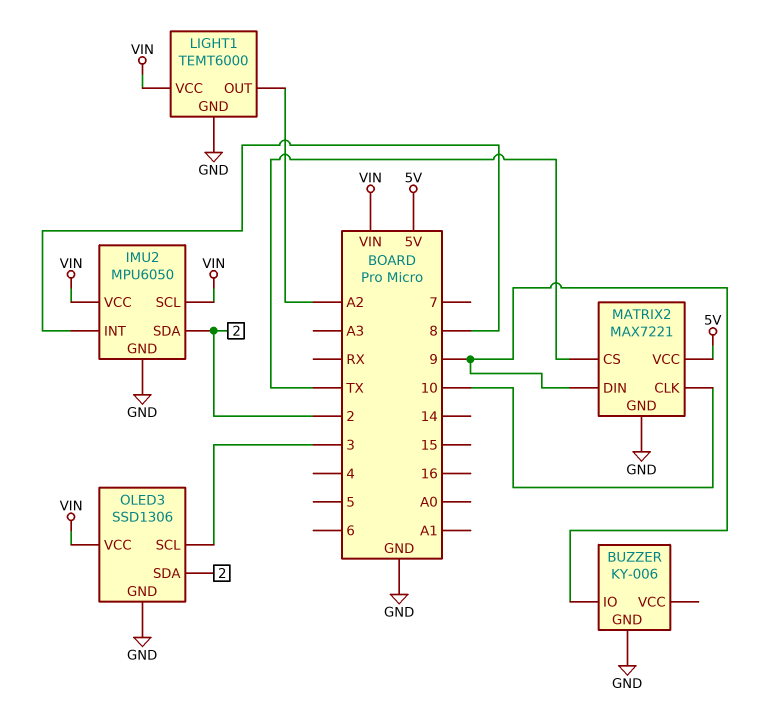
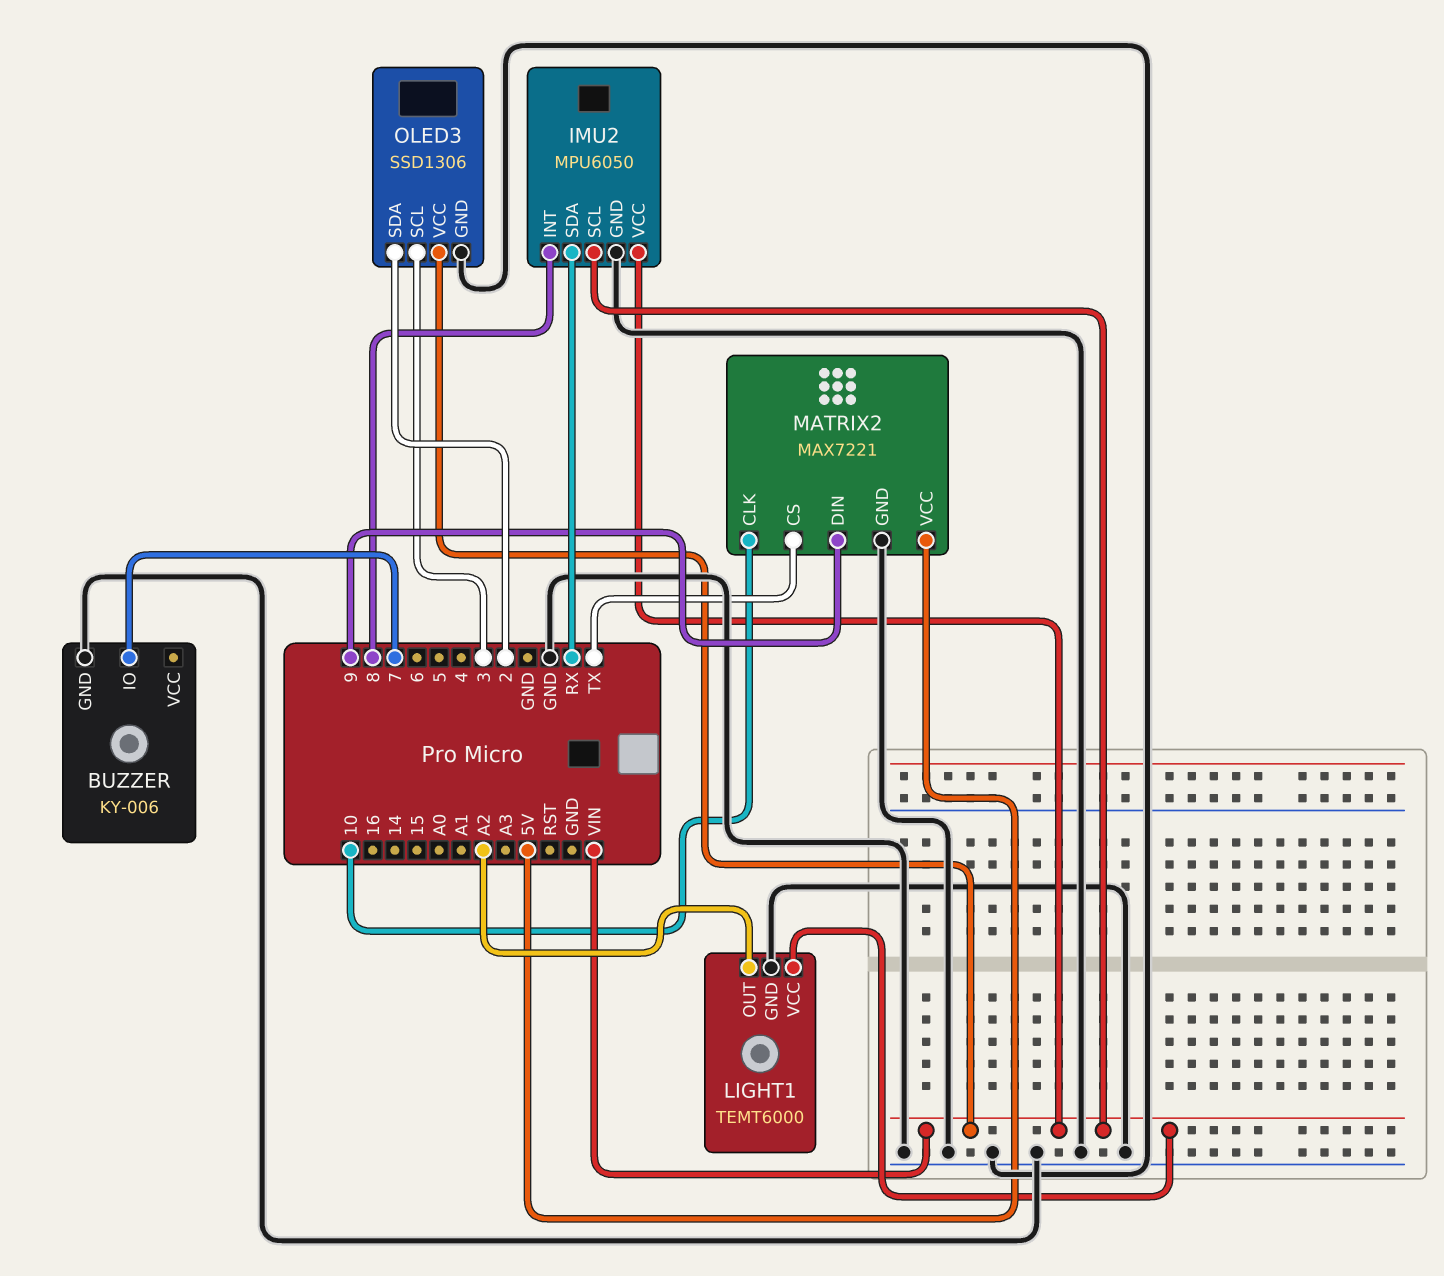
BUZZER pin IO: 9 -> 7
IMU2 pin SDA: 2 -> RX

